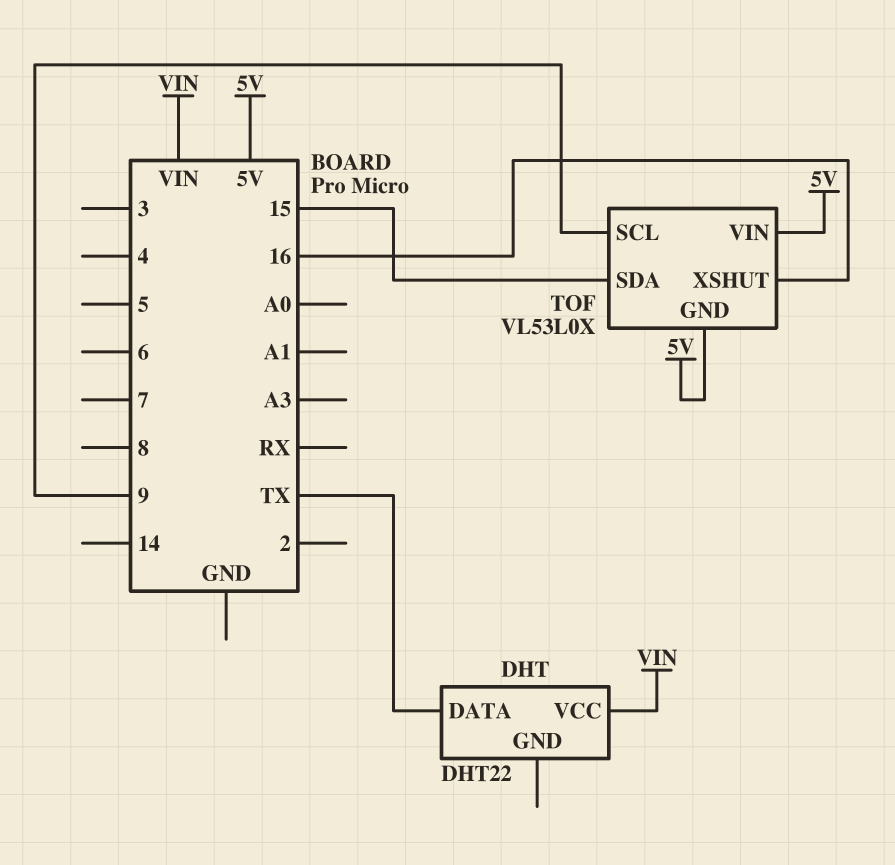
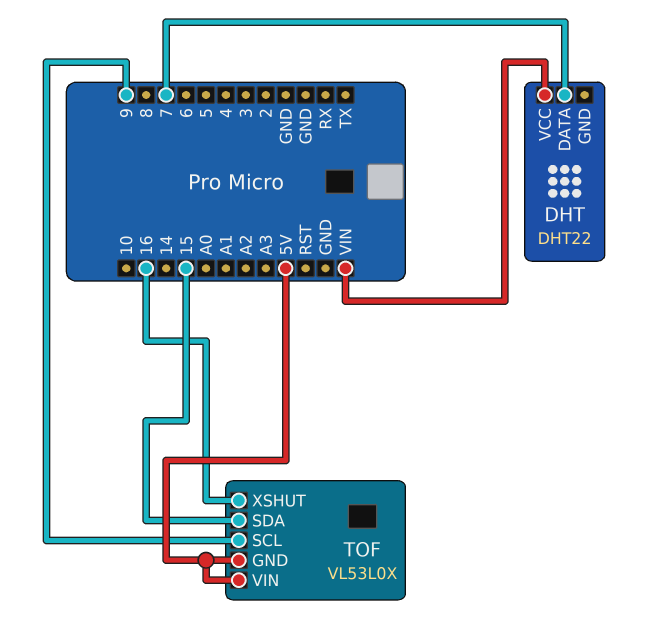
DHT pin DATA: TX -> 7

